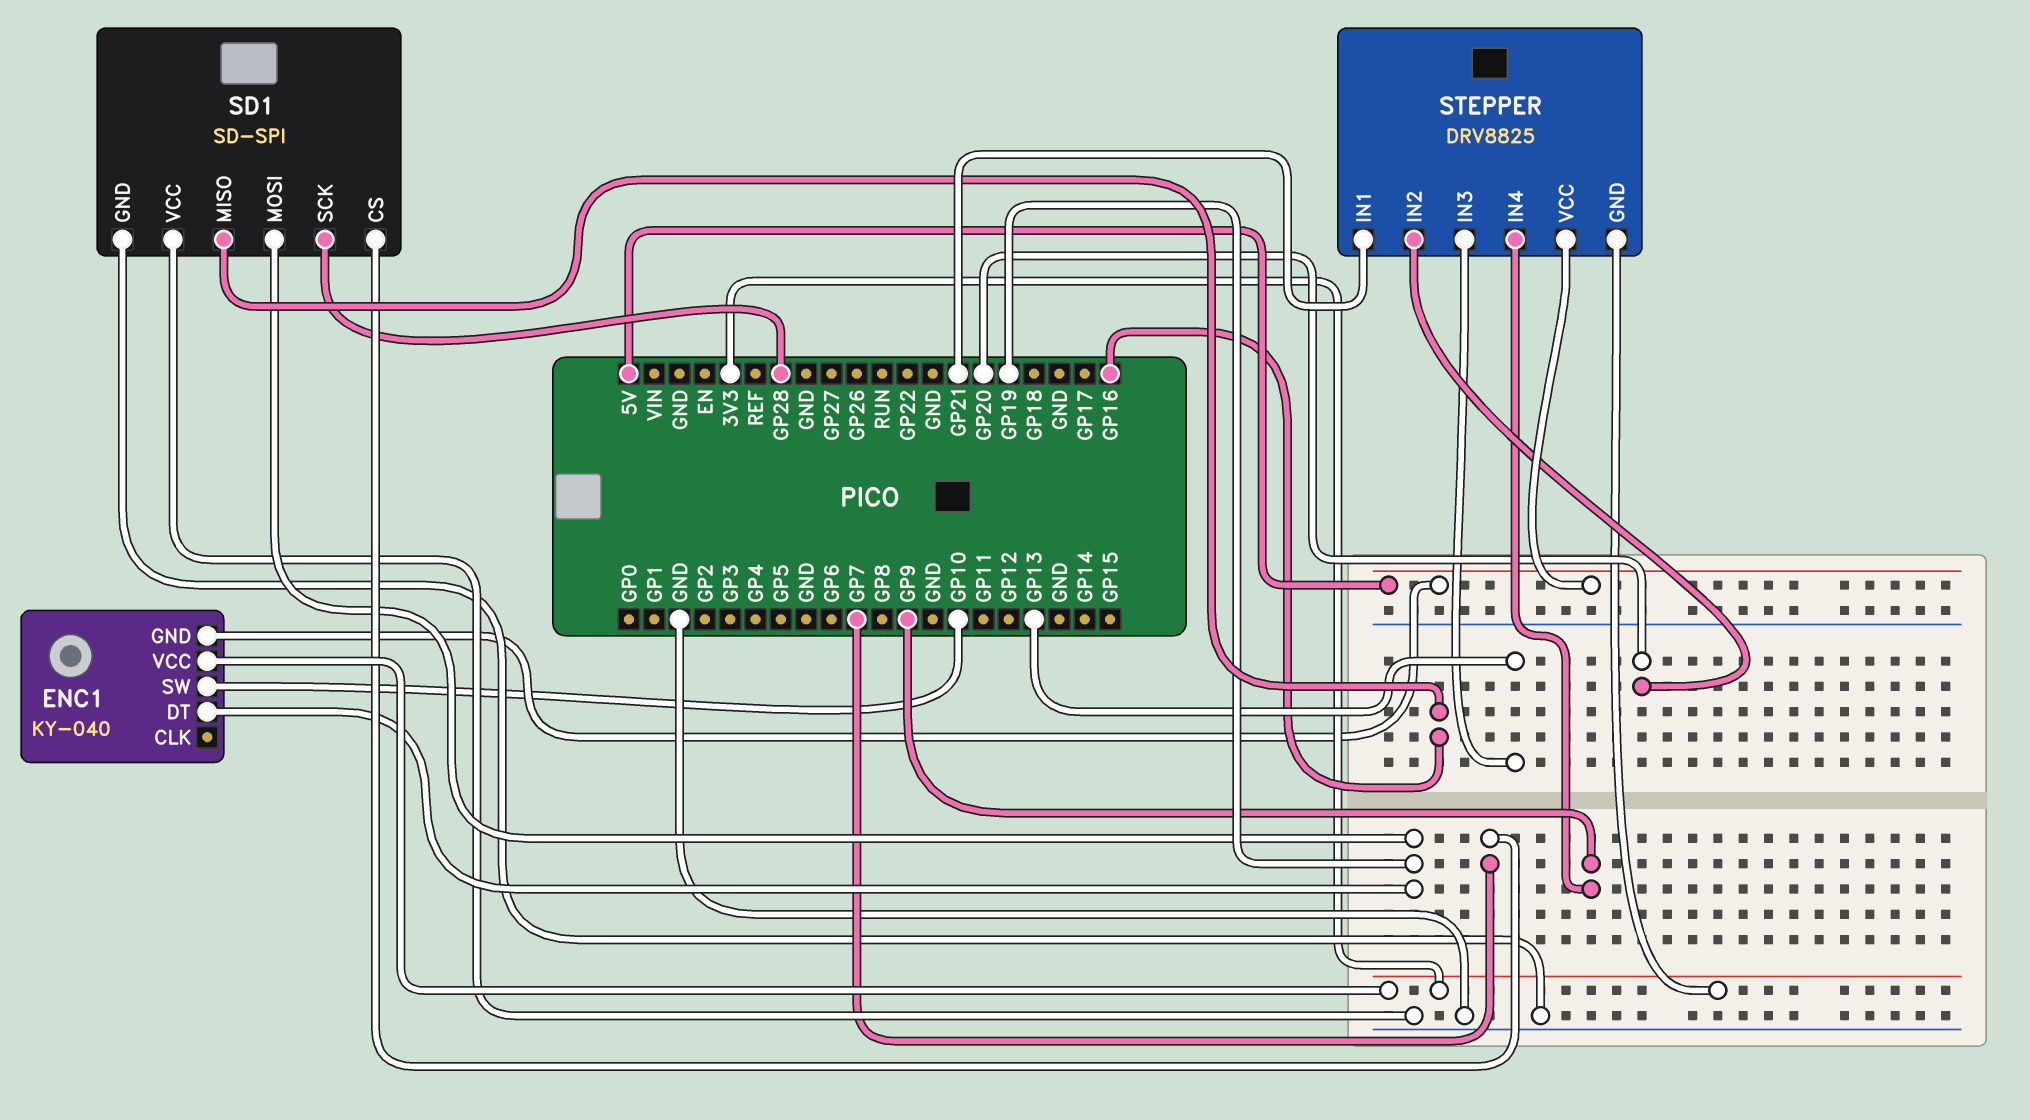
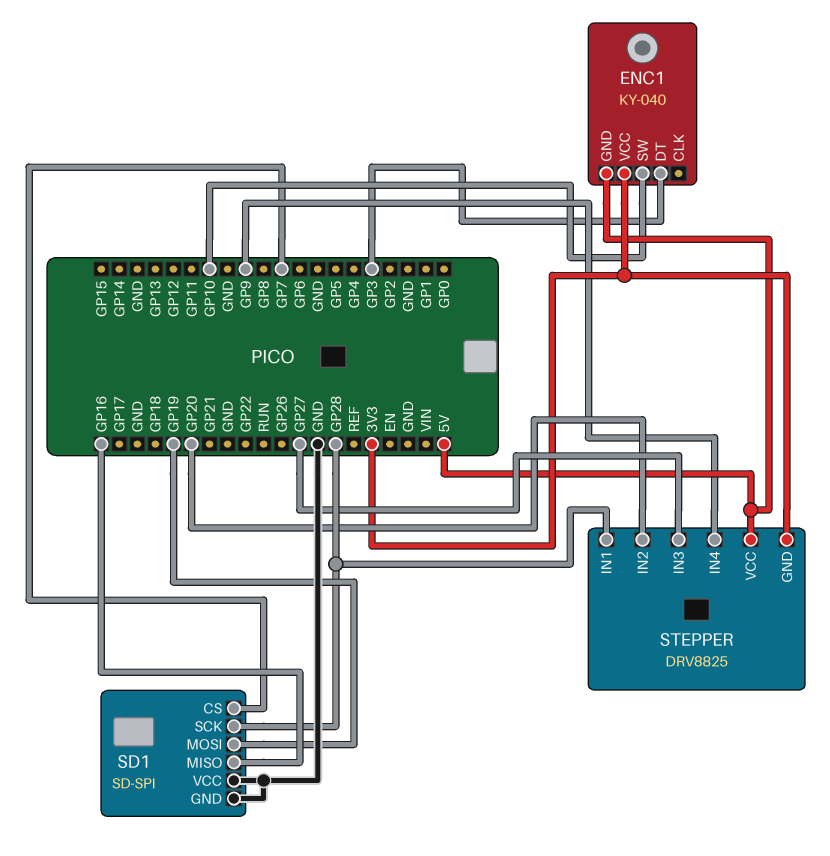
ENC1 pin DT: GP19 -> GP3
STEPPER pin IN1: GP21 -> GP28
STEPPER pin IN3: GP13 -> GP27

